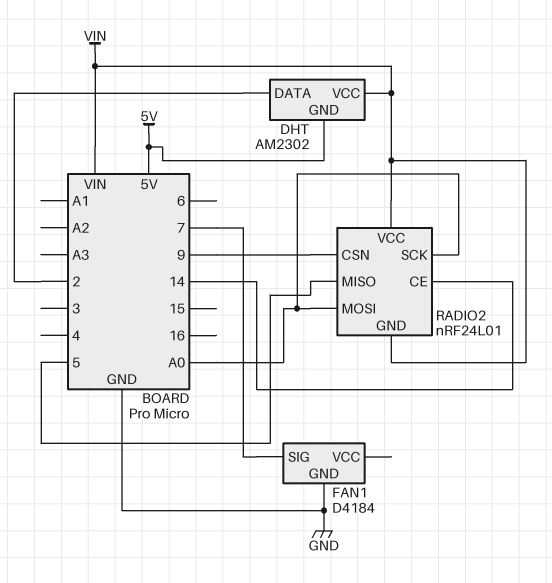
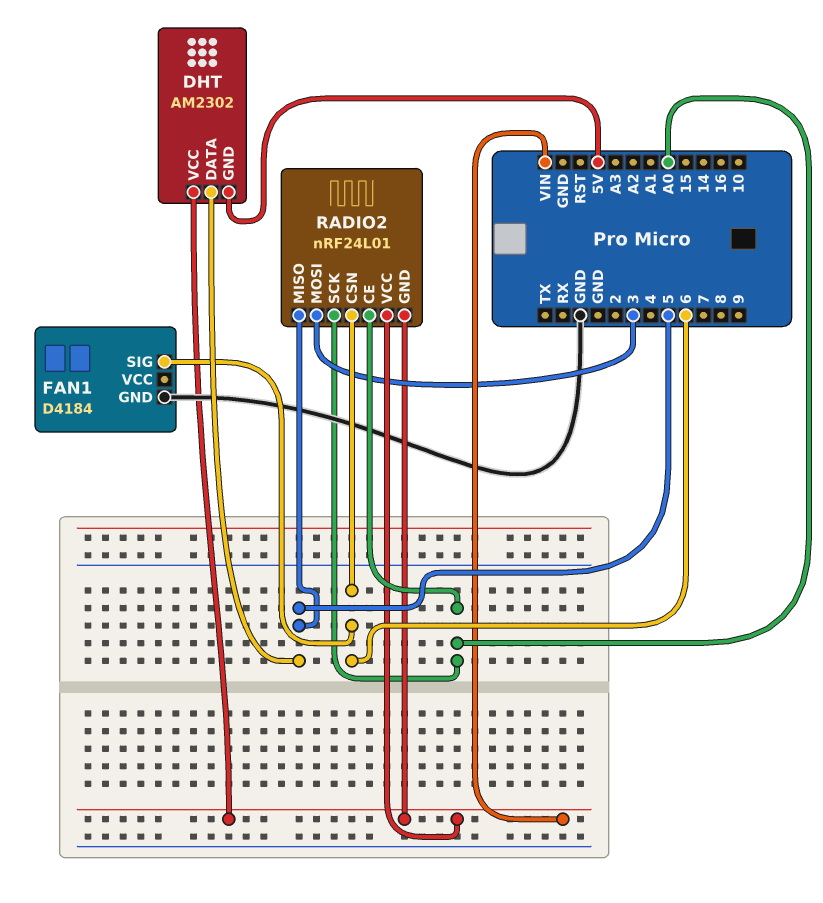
DHT pin DATA: 2 -> 5
FAN1 pin SIG: 7 -> 6
RADIO2 pin CE: 14 -> A0
RADIO2 pin CSN: 9 -> 6
RADIO2 pin MOSI: A0 -> 3

